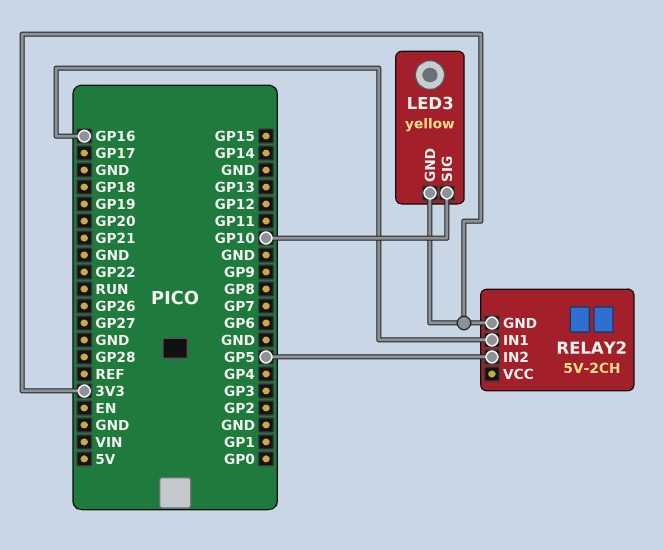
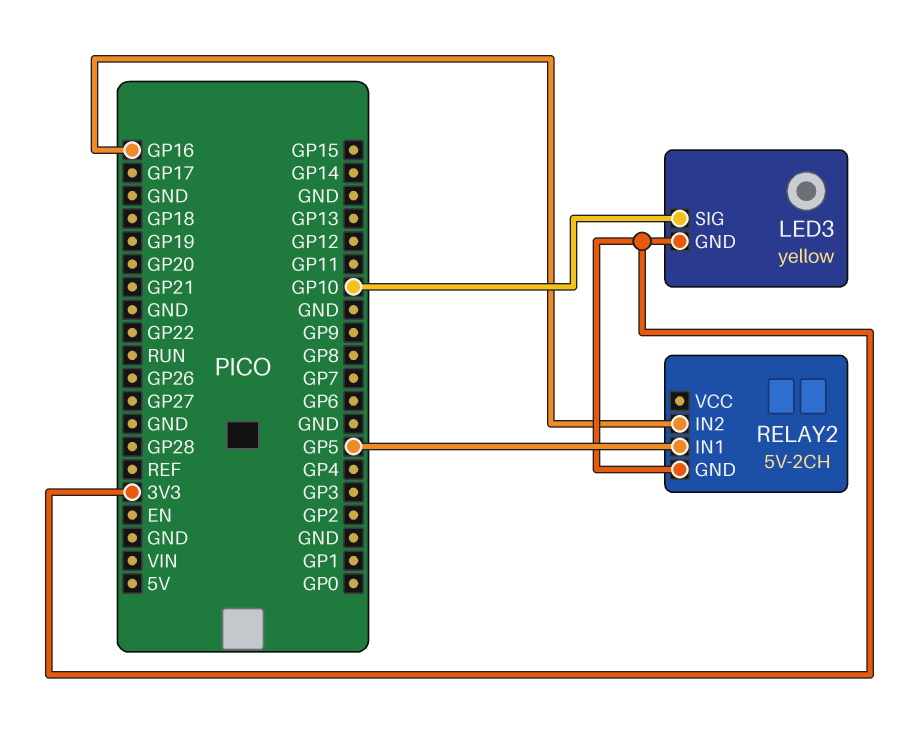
RELAY2 pin IN1: GP16 -> GP5
RELAY2 pin IN2: GP5 -> GP16

